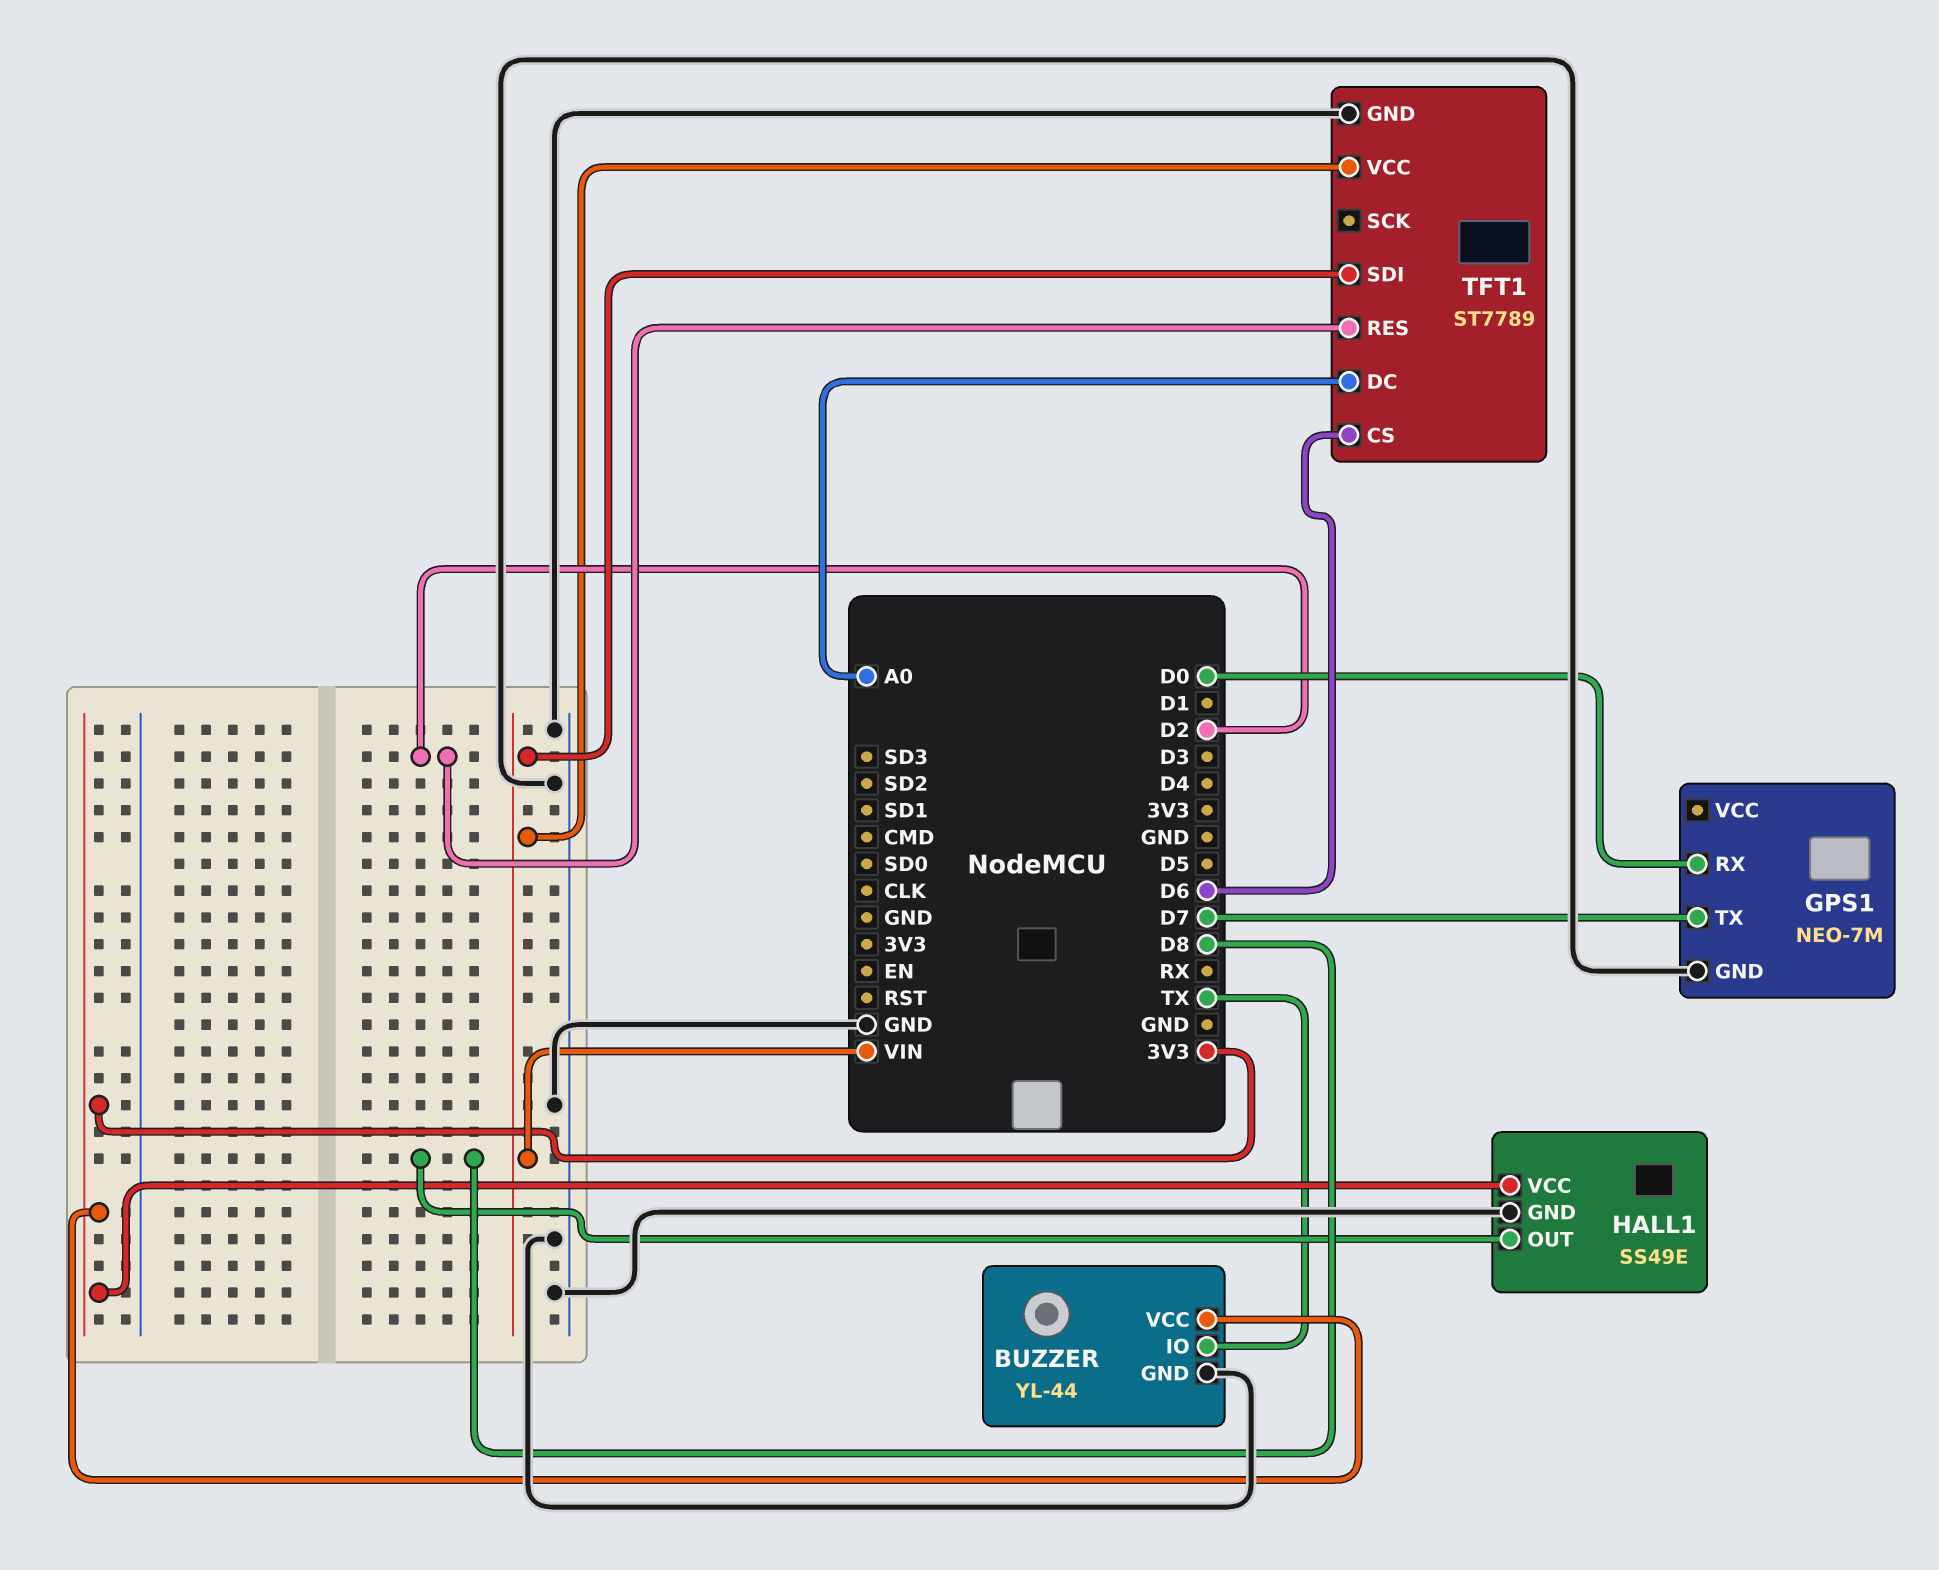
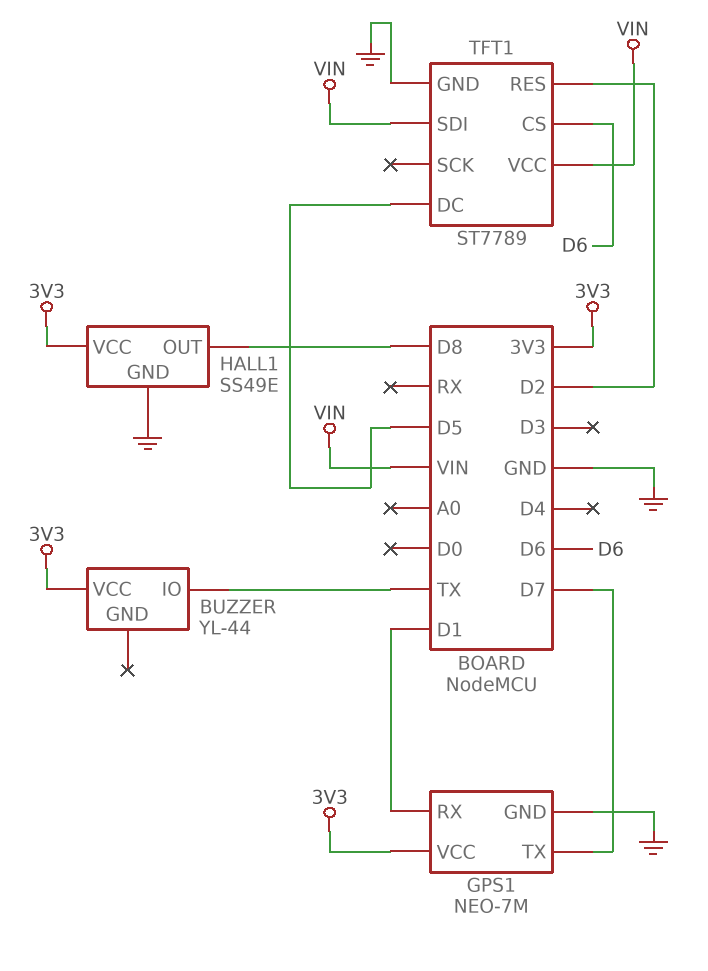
BUZZER pin GND: GND -> none
GPS1 pin RX: D0 -> D1
GPS1 pin VCC: none -> 3V3
TFT1 pin DC: A0 -> D5

